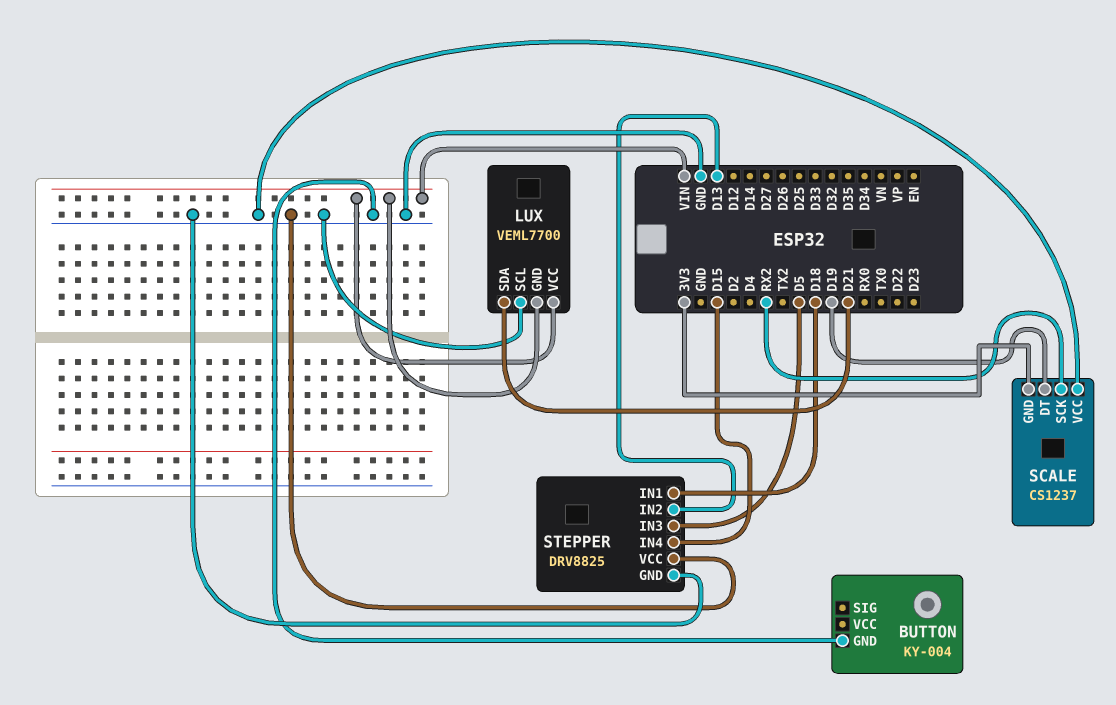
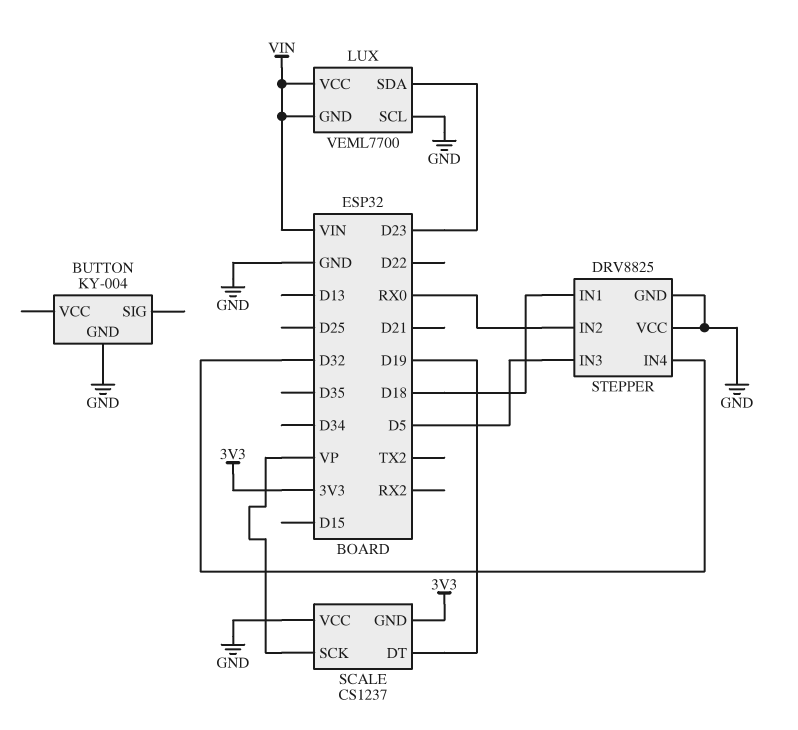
LUX pin SDA: D21 -> D23
SCALE pin SCK: RX2 -> VP
STEPPER pin IN2: D13 -> RX0
STEPPER pin IN4: D15 -> D32

